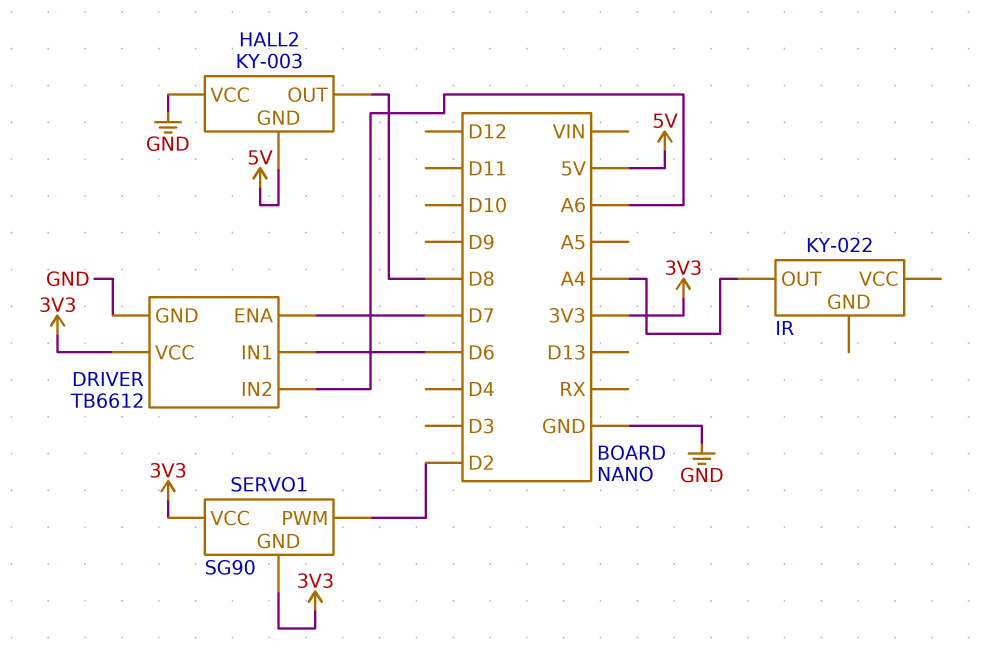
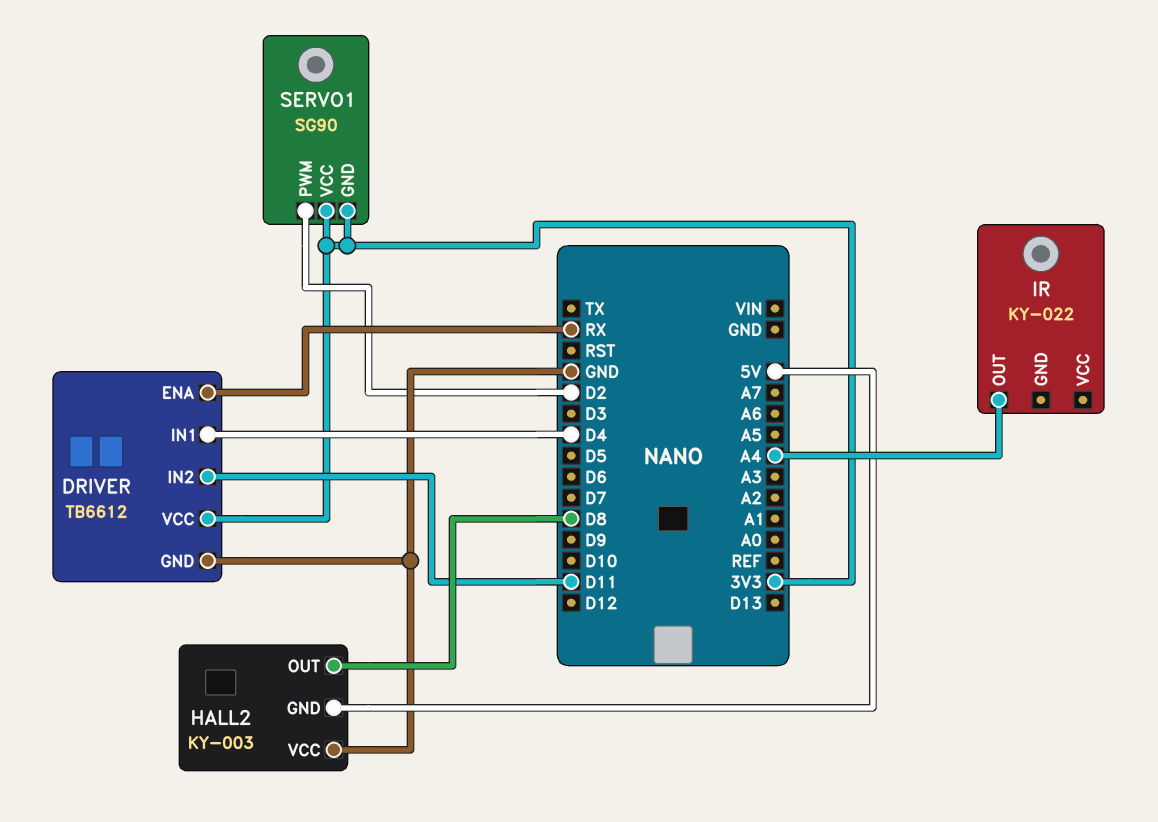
DRIVER pin ENA: D7 -> RX
DRIVER pin IN1: D6 -> D4
DRIVER pin IN2: A6 -> D11

